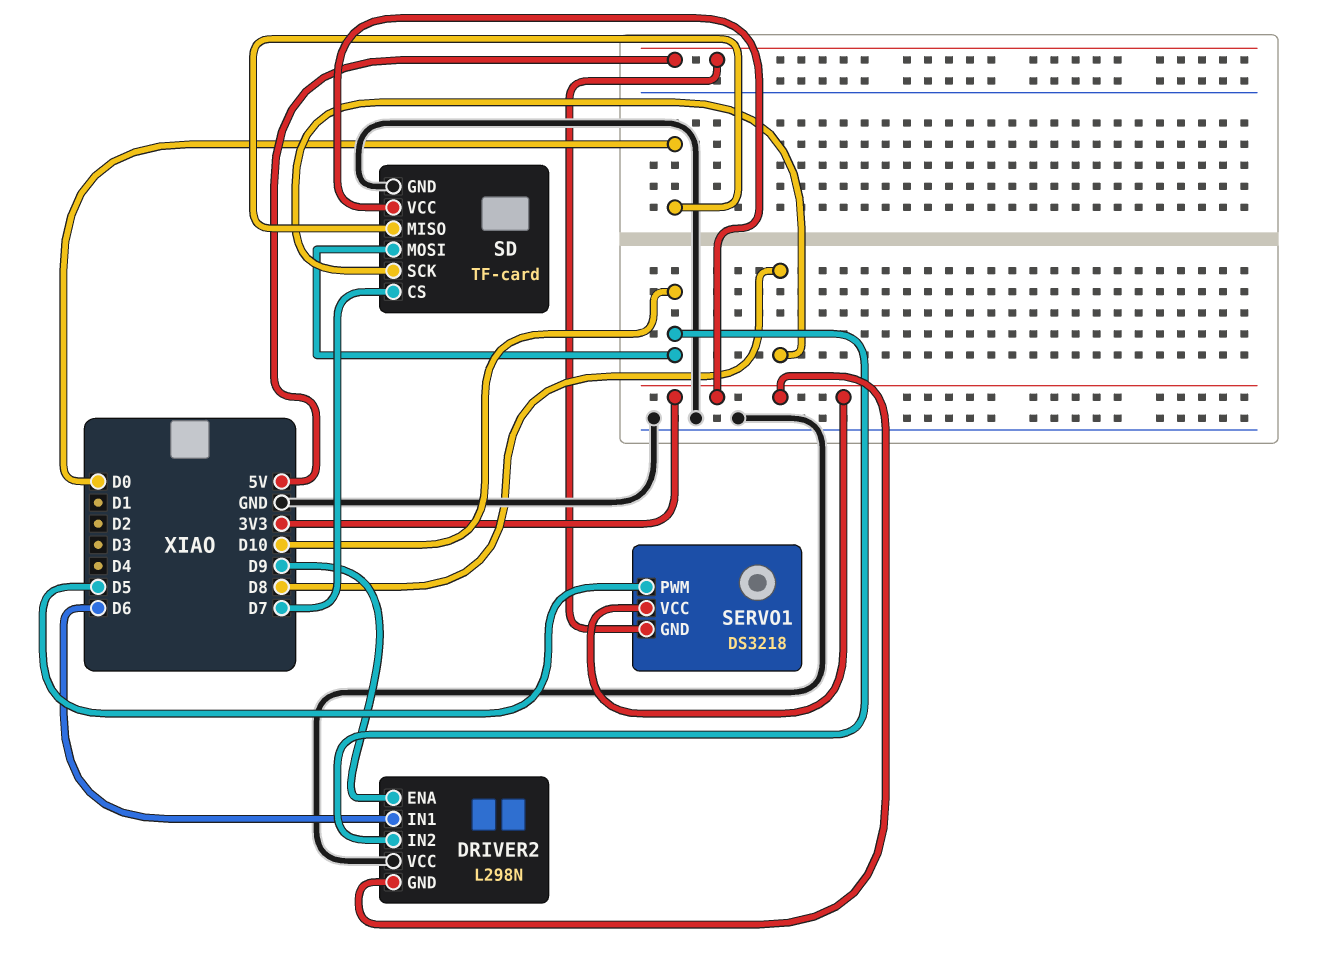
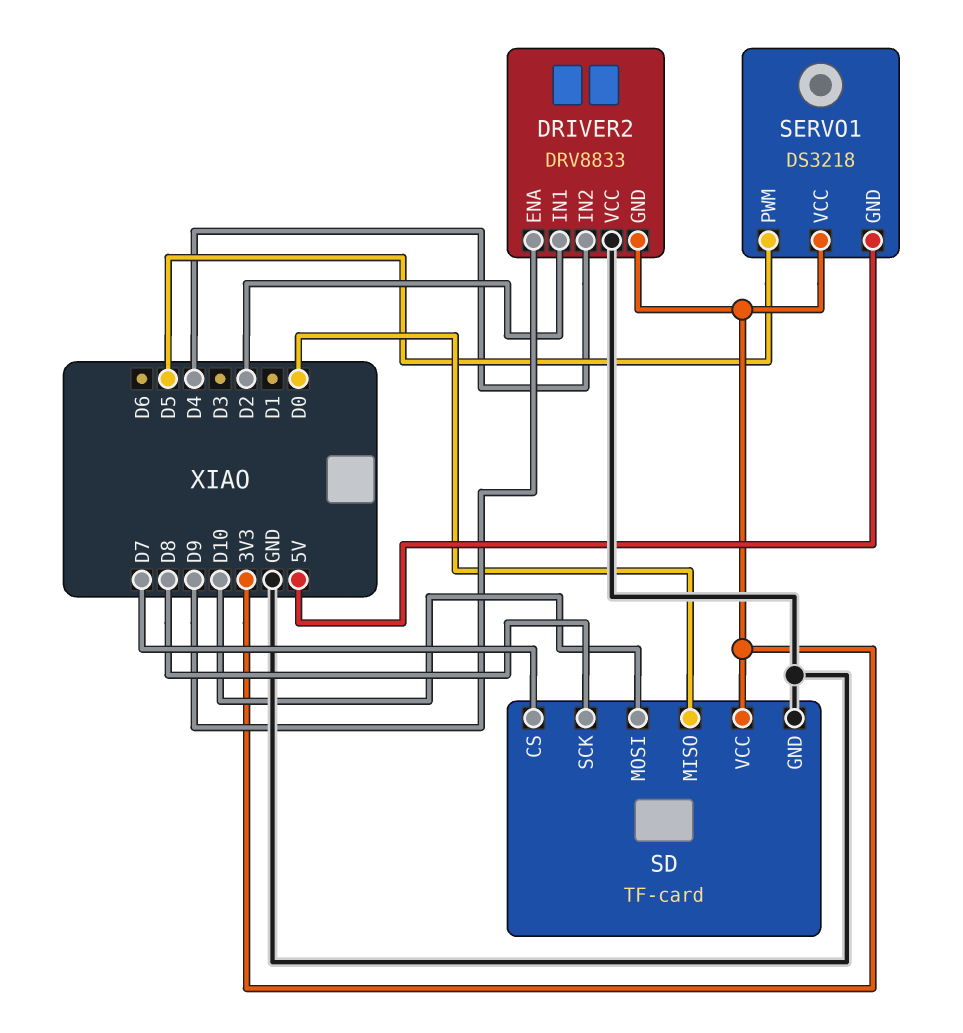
DRIVER2: L298N -> DRV8833
DRIVER2 pin IN1: D6 -> D2
DRIVER2 pin IN2: D10 -> D4

